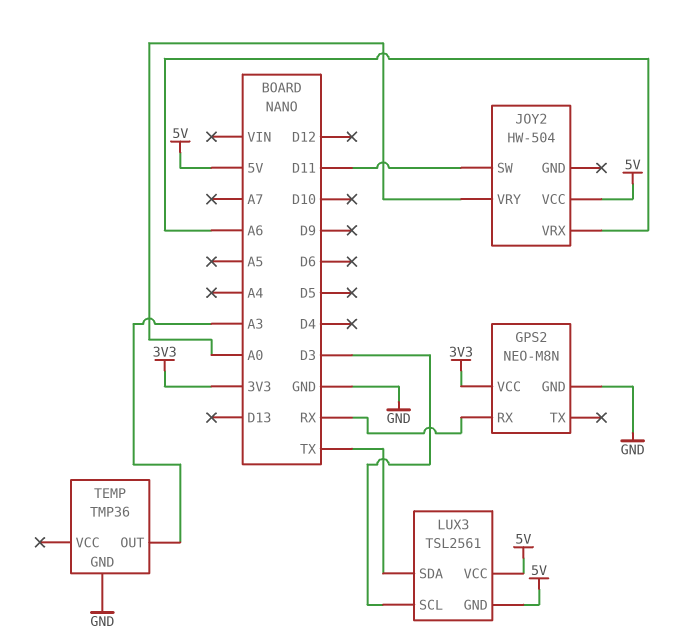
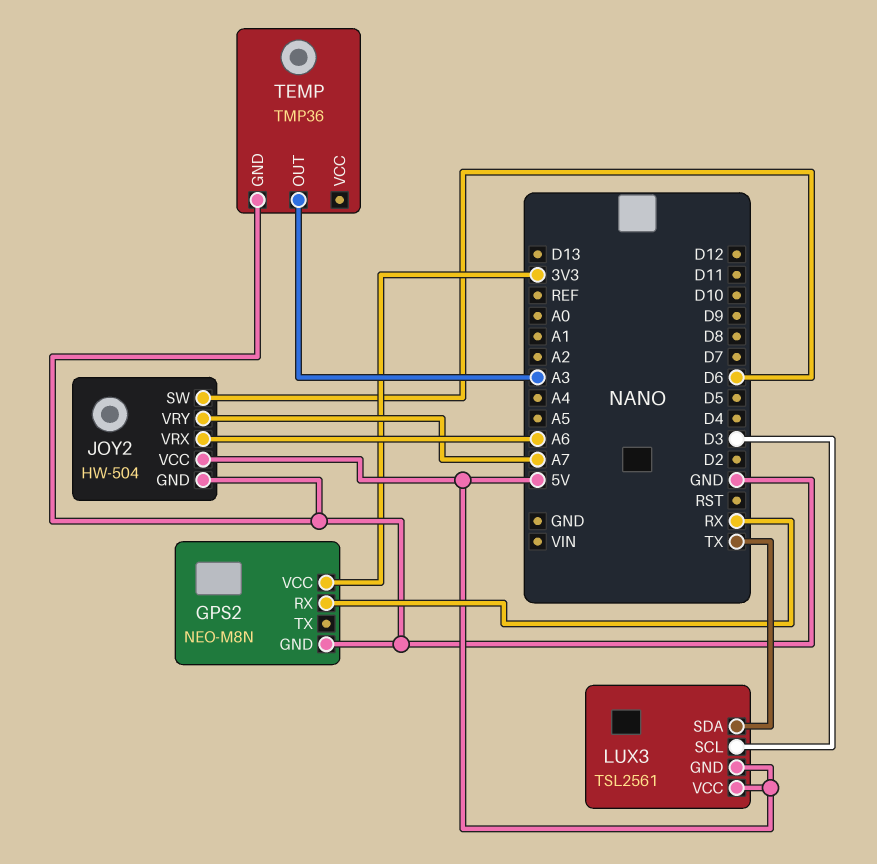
JOY2 pin GND: none -> GND
JOY2 pin SW: D11 -> D6
JOY2 pin VRY: A0 -> A7

